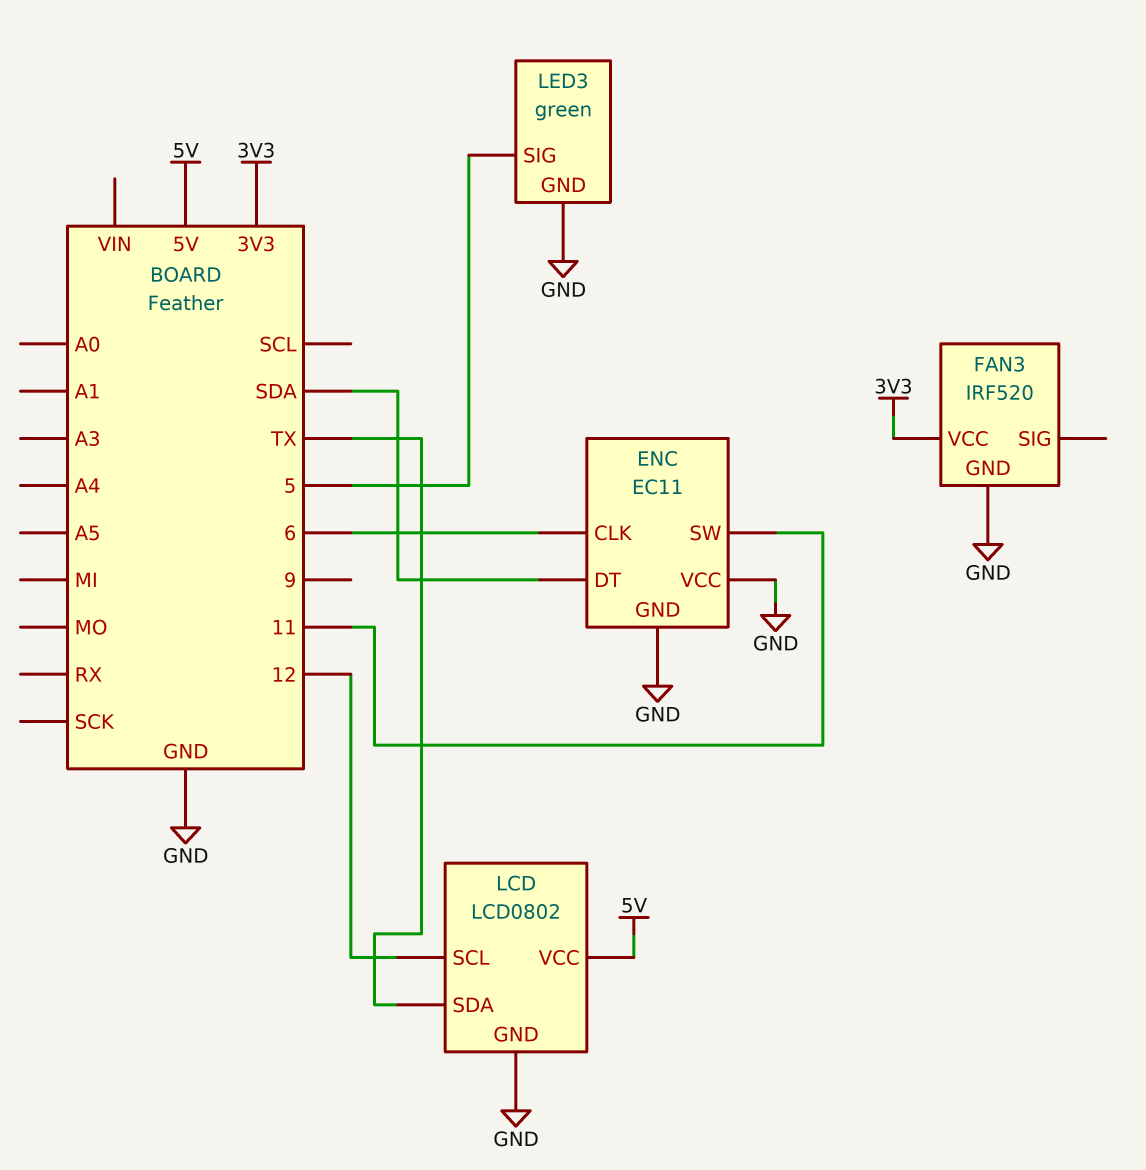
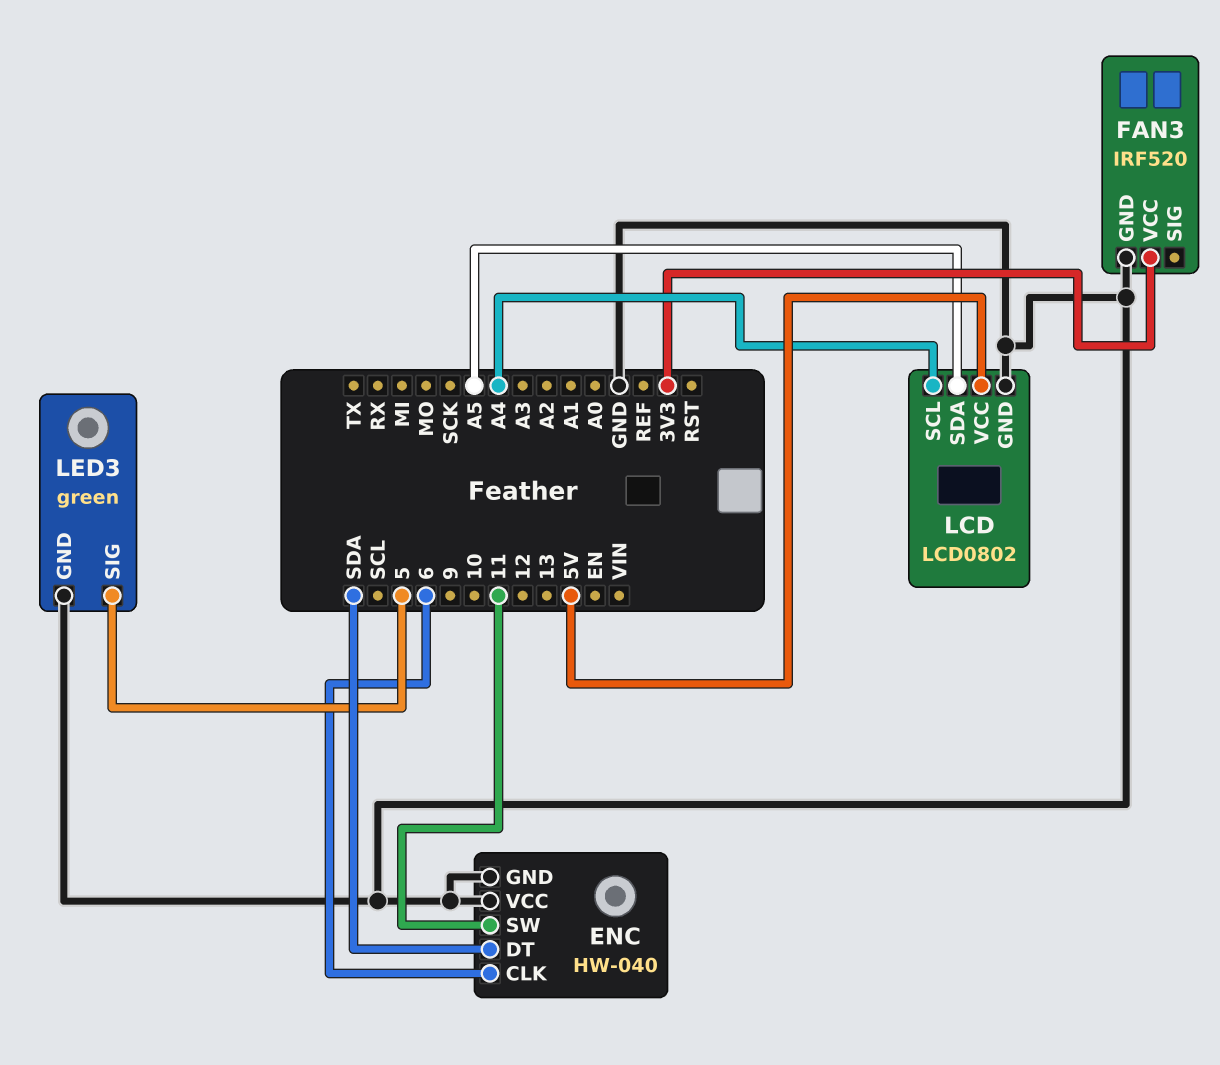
ENC: EC11 -> HW-040
LCD pin SCL: 12 -> A4
LCD pin SDA: TX -> A5

